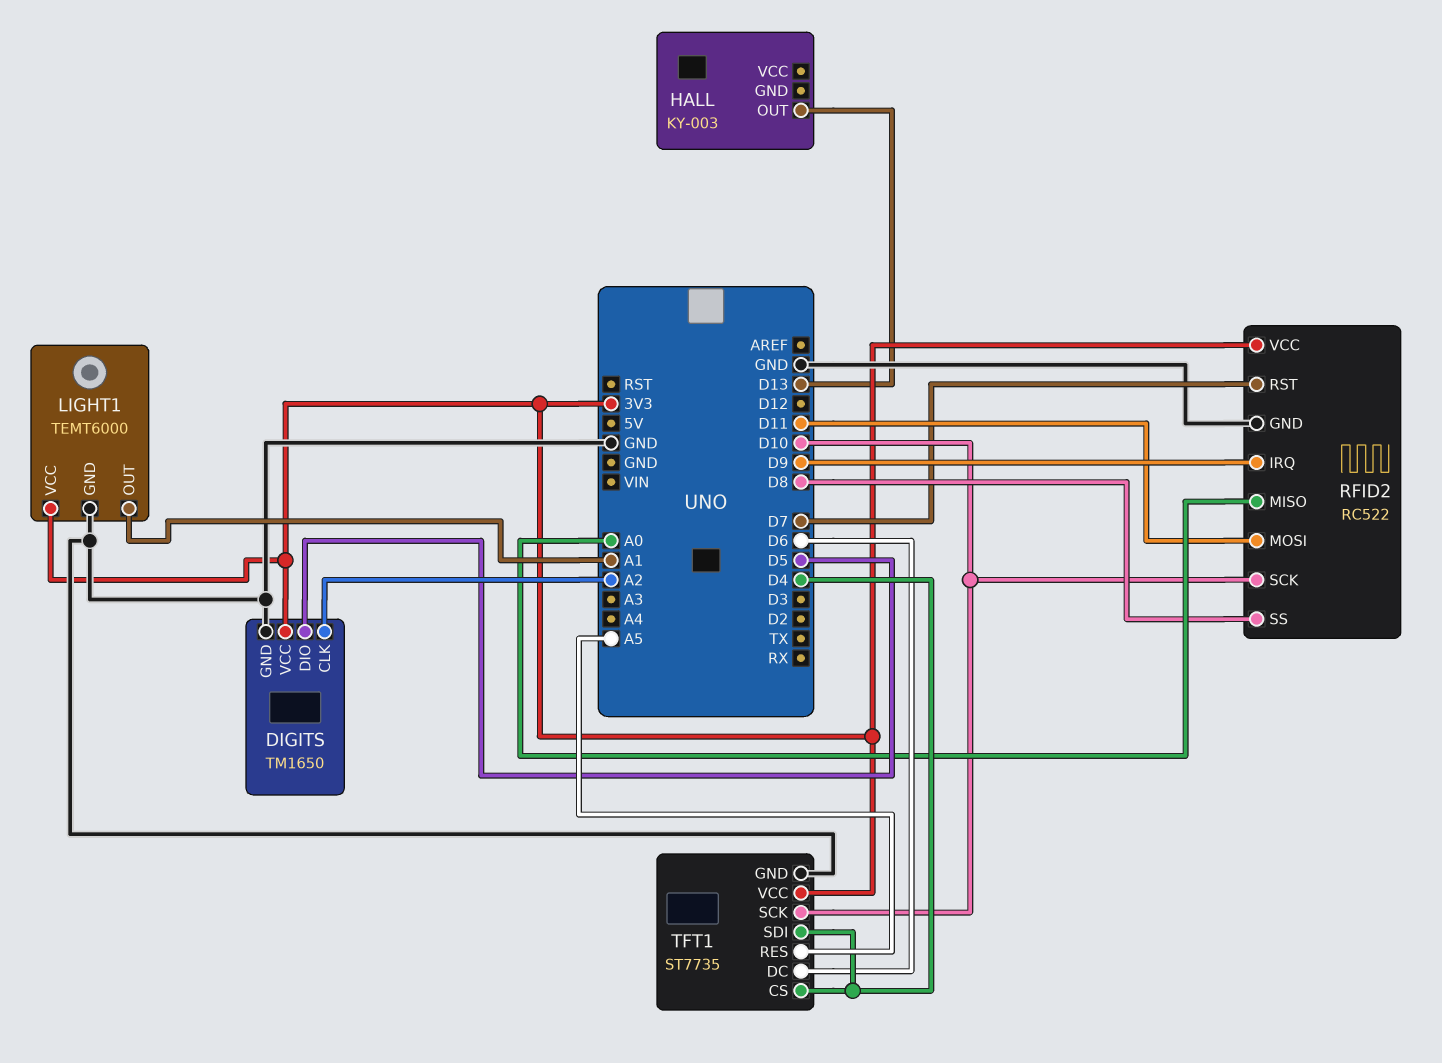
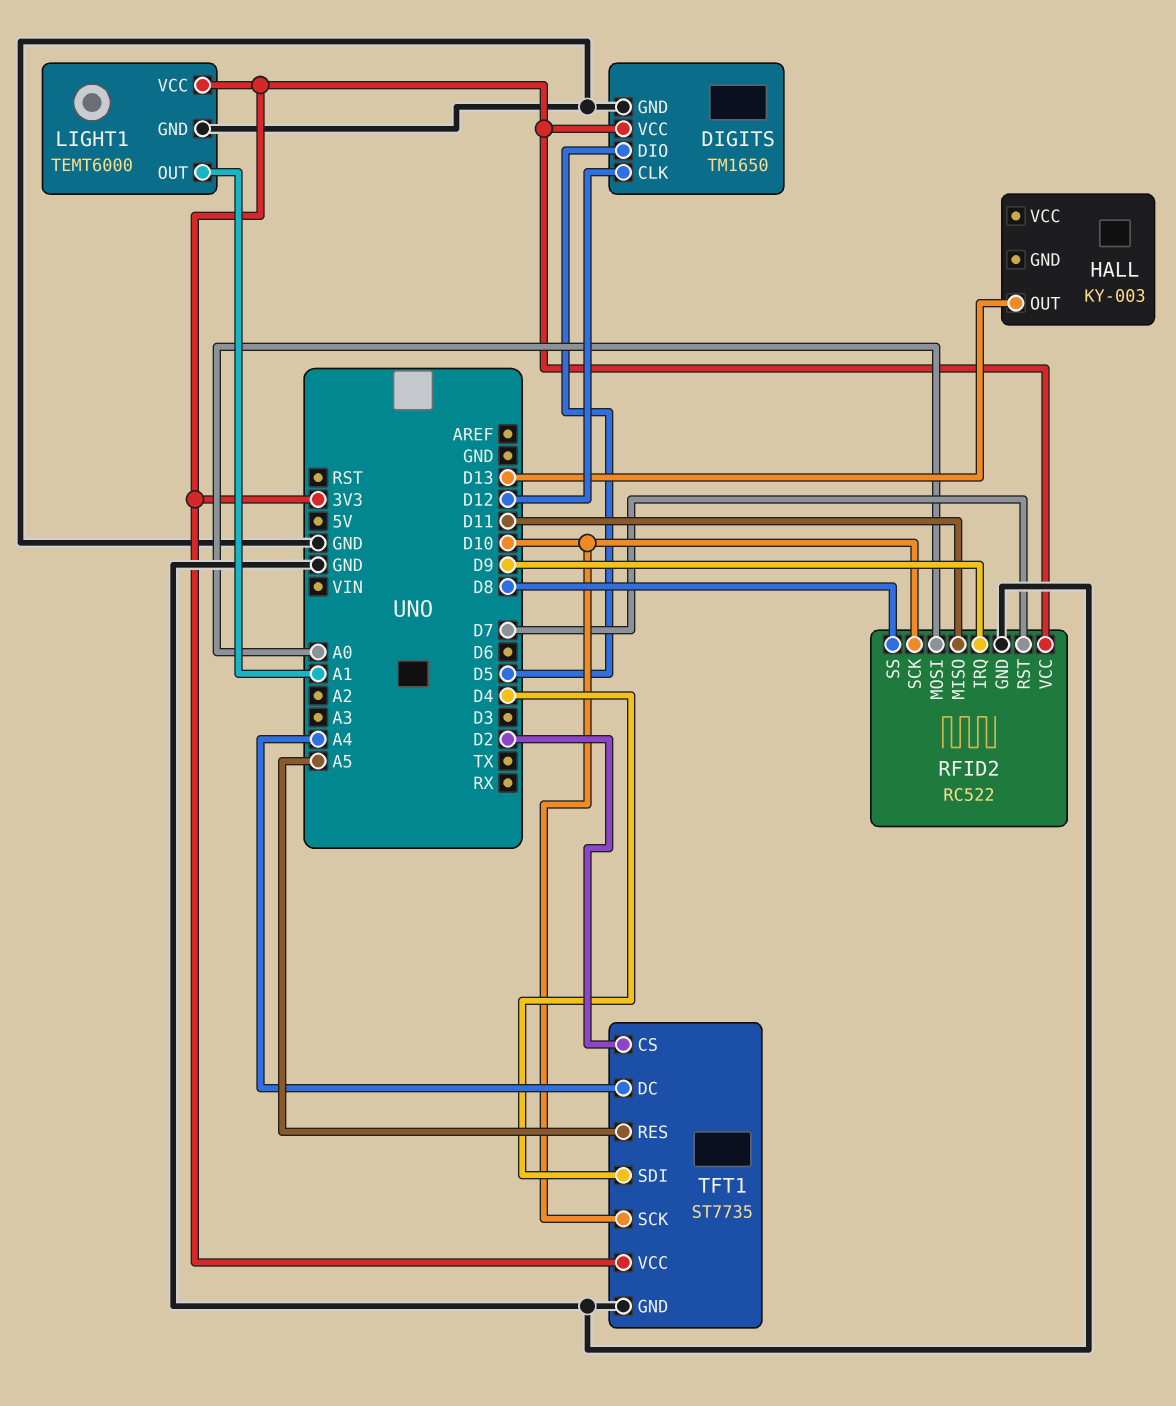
DIGITS pin CLK: A2 -> D12
RFID2 pin MISO: A0 -> D11
RFID2 pin MOSI: D11 -> A0
TFT1 pin CS: D4 -> D2
TFT1 pin DC: D6 -> A4

